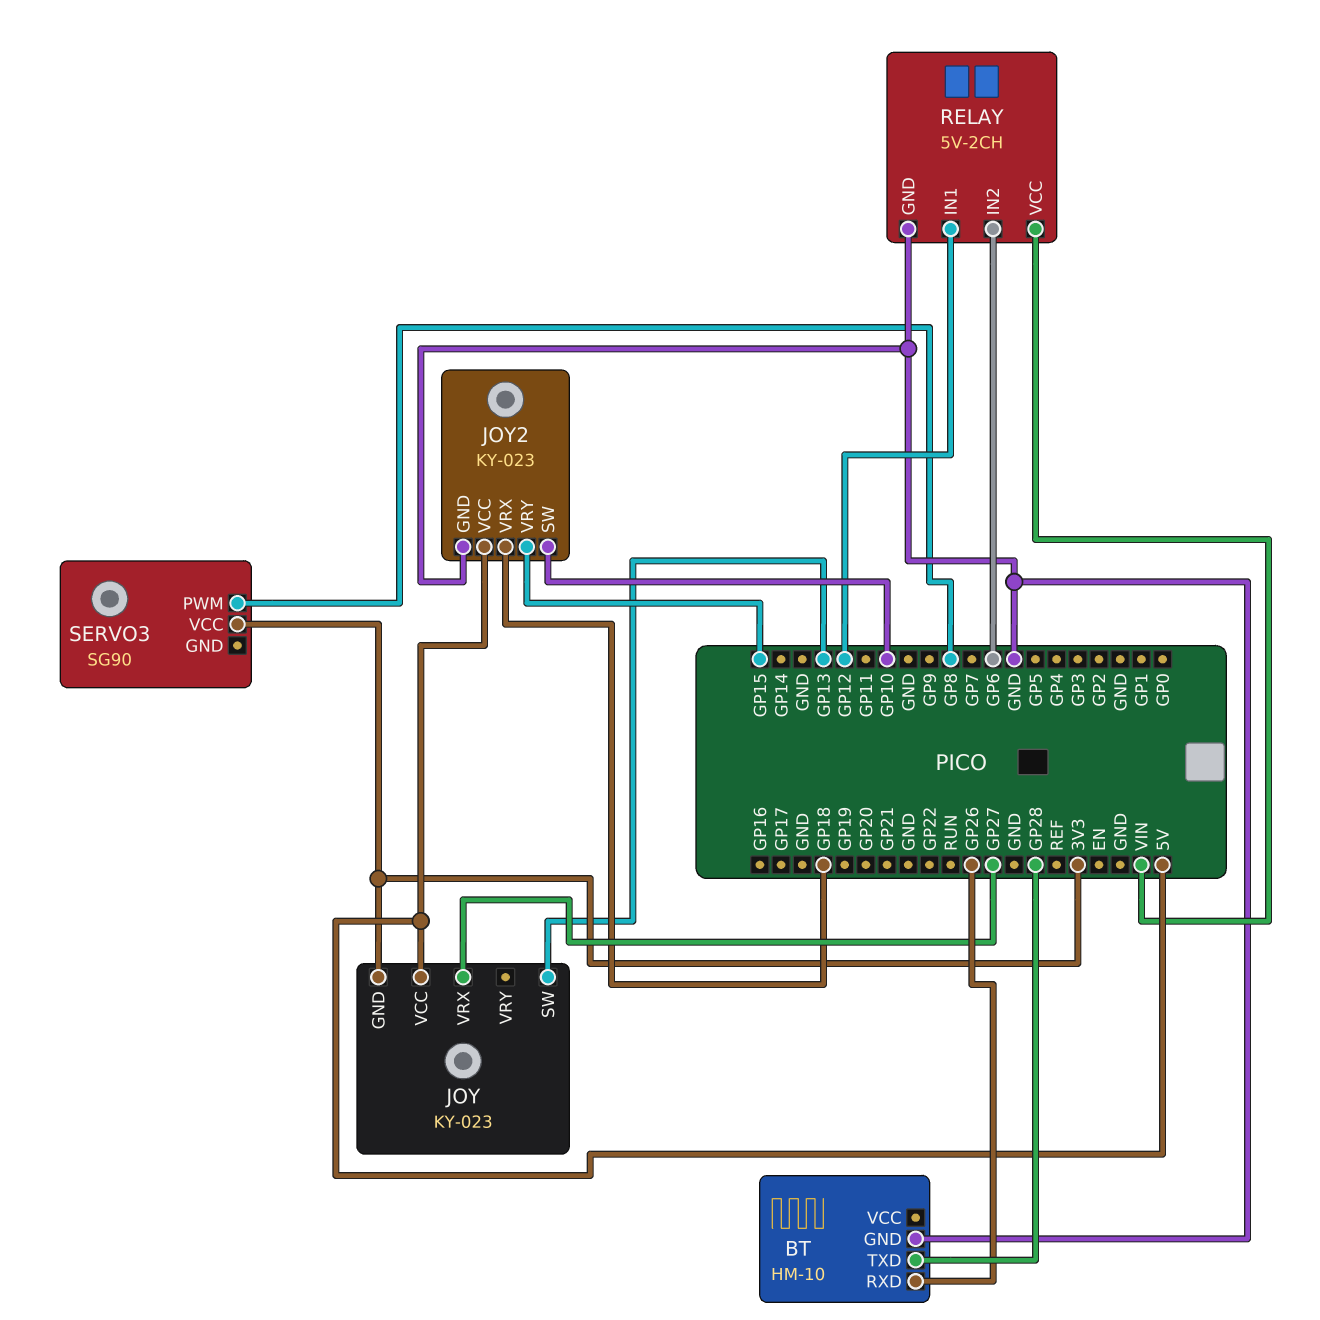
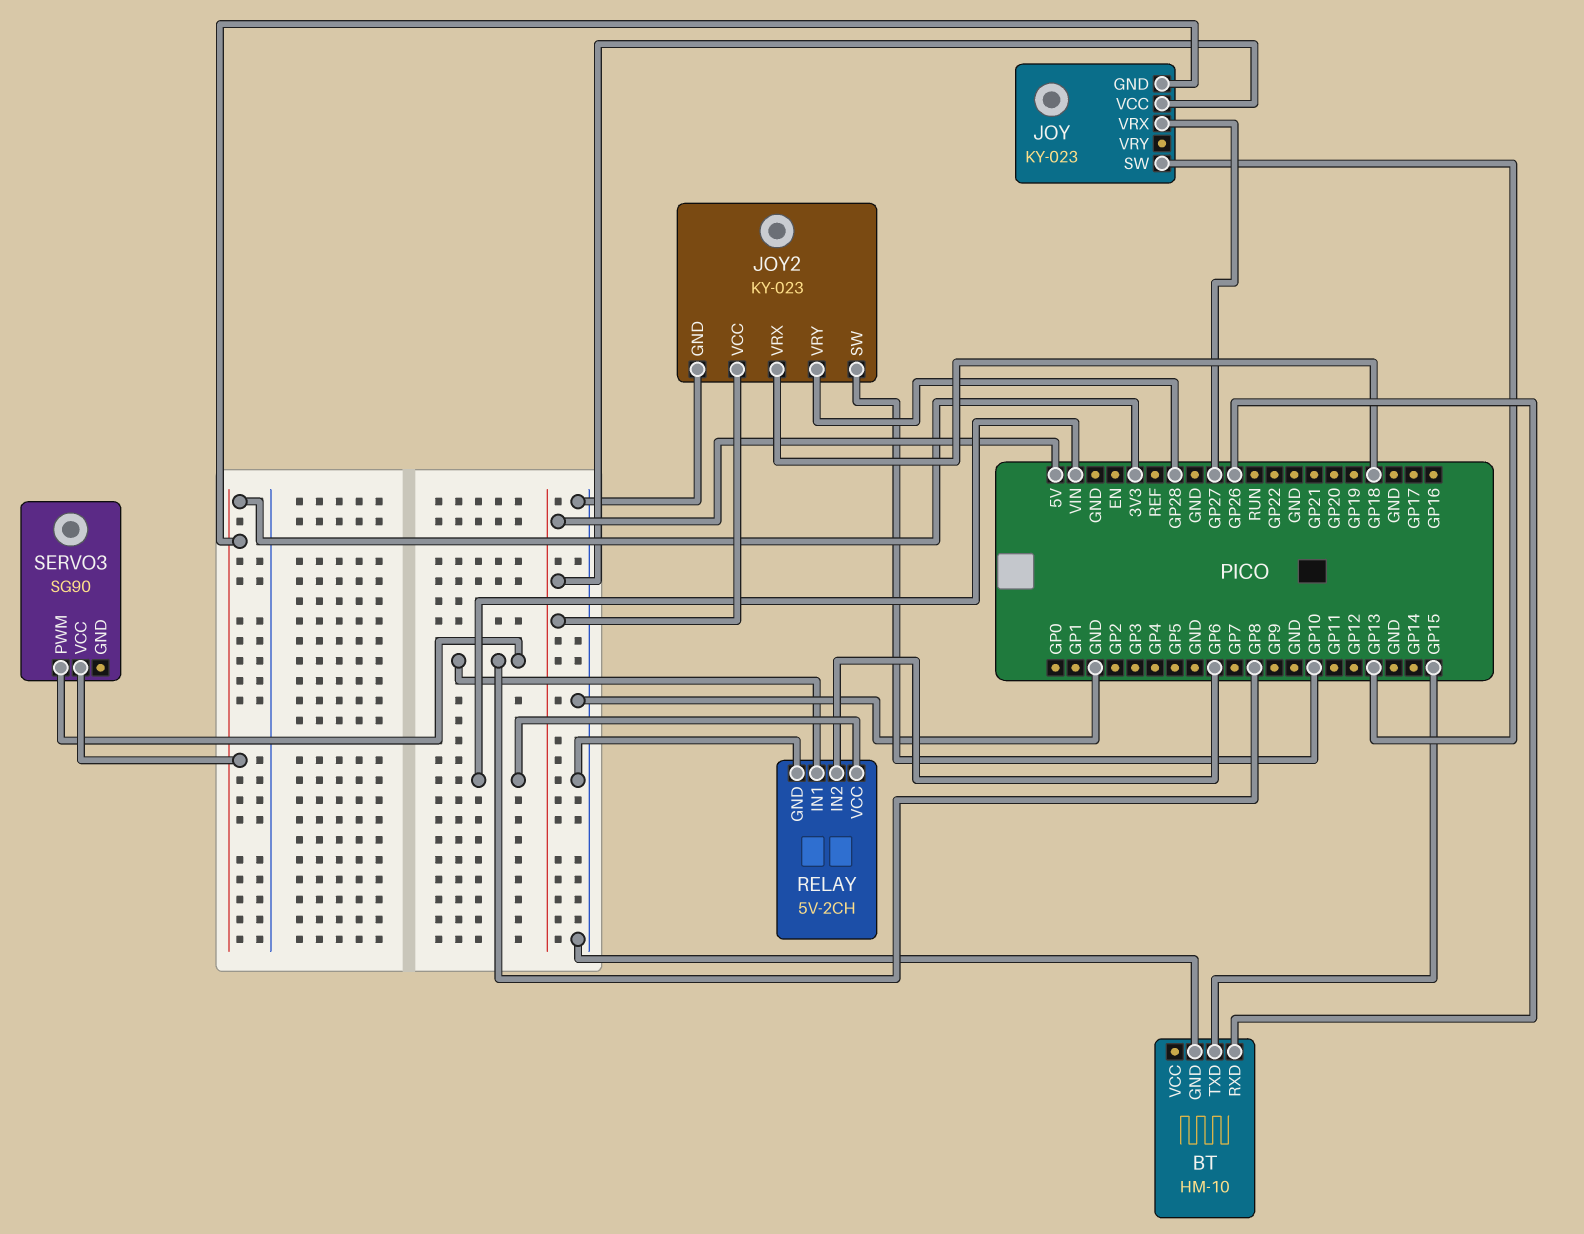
BT pin TXD: GP28 -> GP15
JOY2 pin VRY: GP15 -> GP28
RELAY pin IN1: GP12 -> GP8

